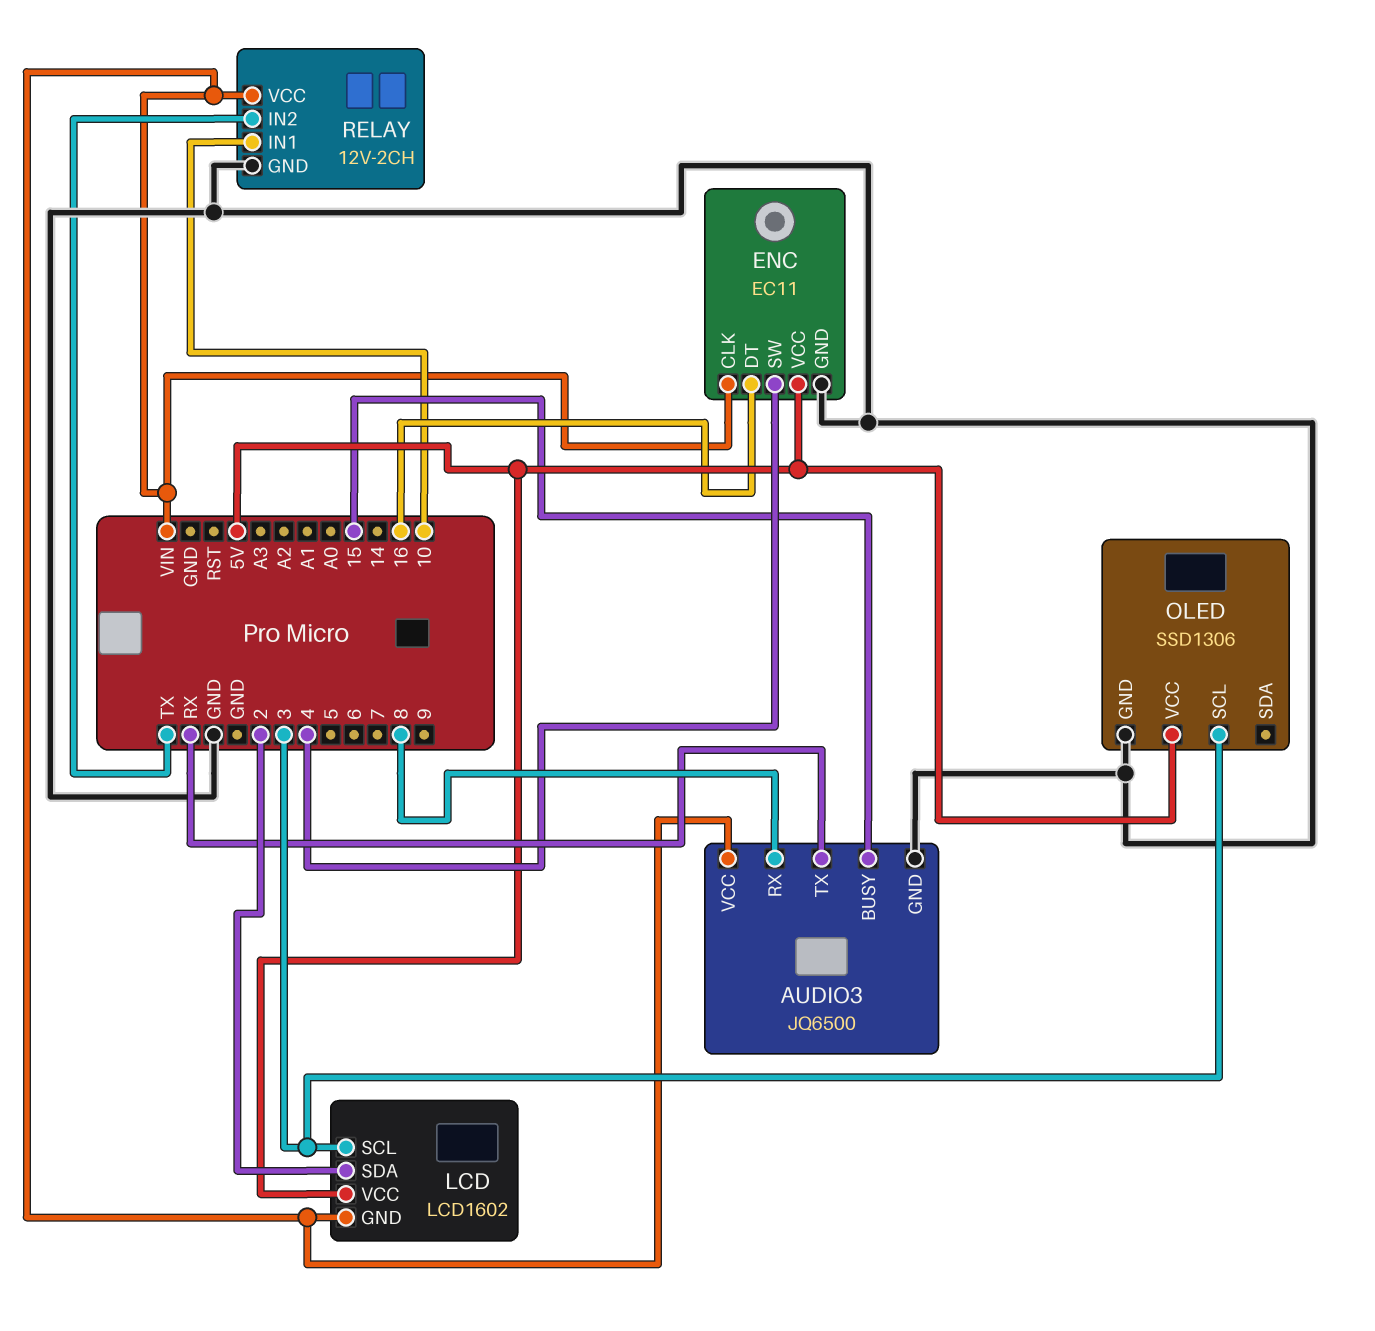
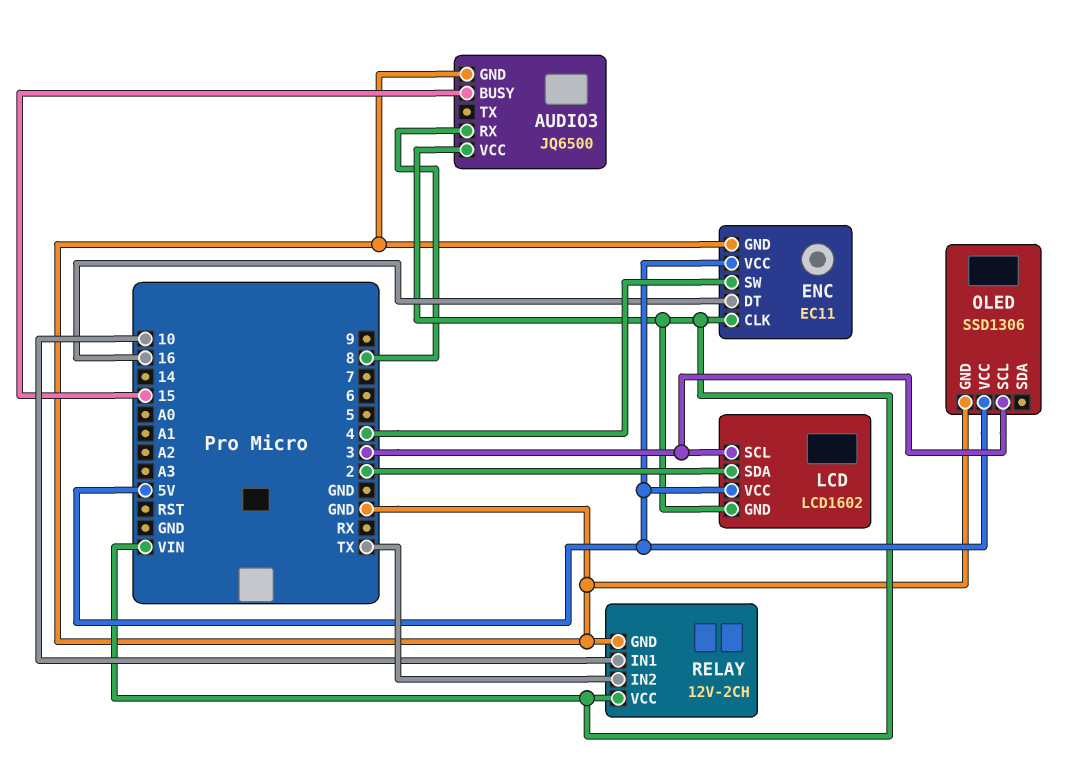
AUDIO3 pin TX: RX -> none

